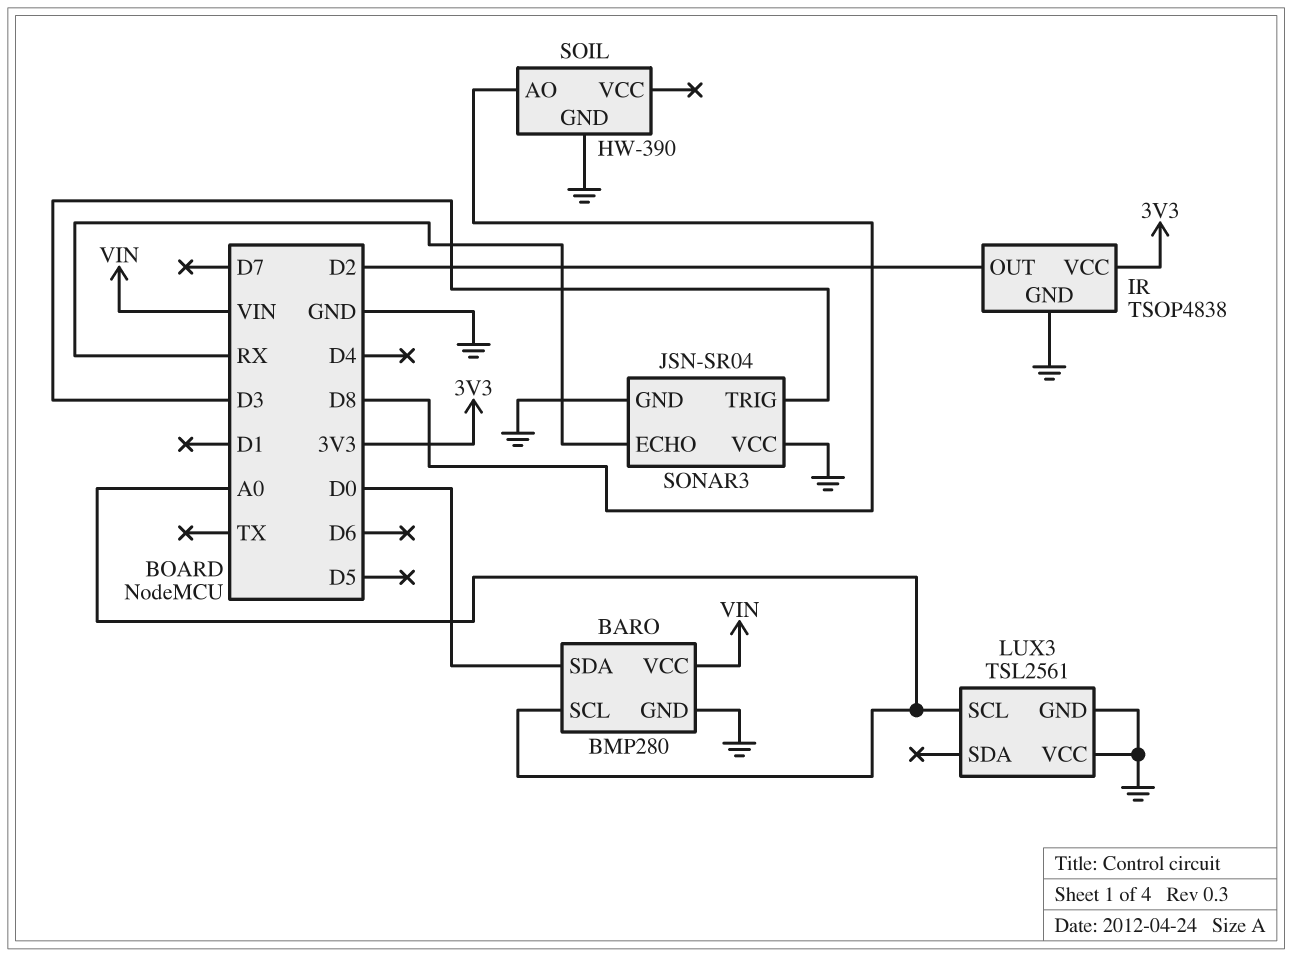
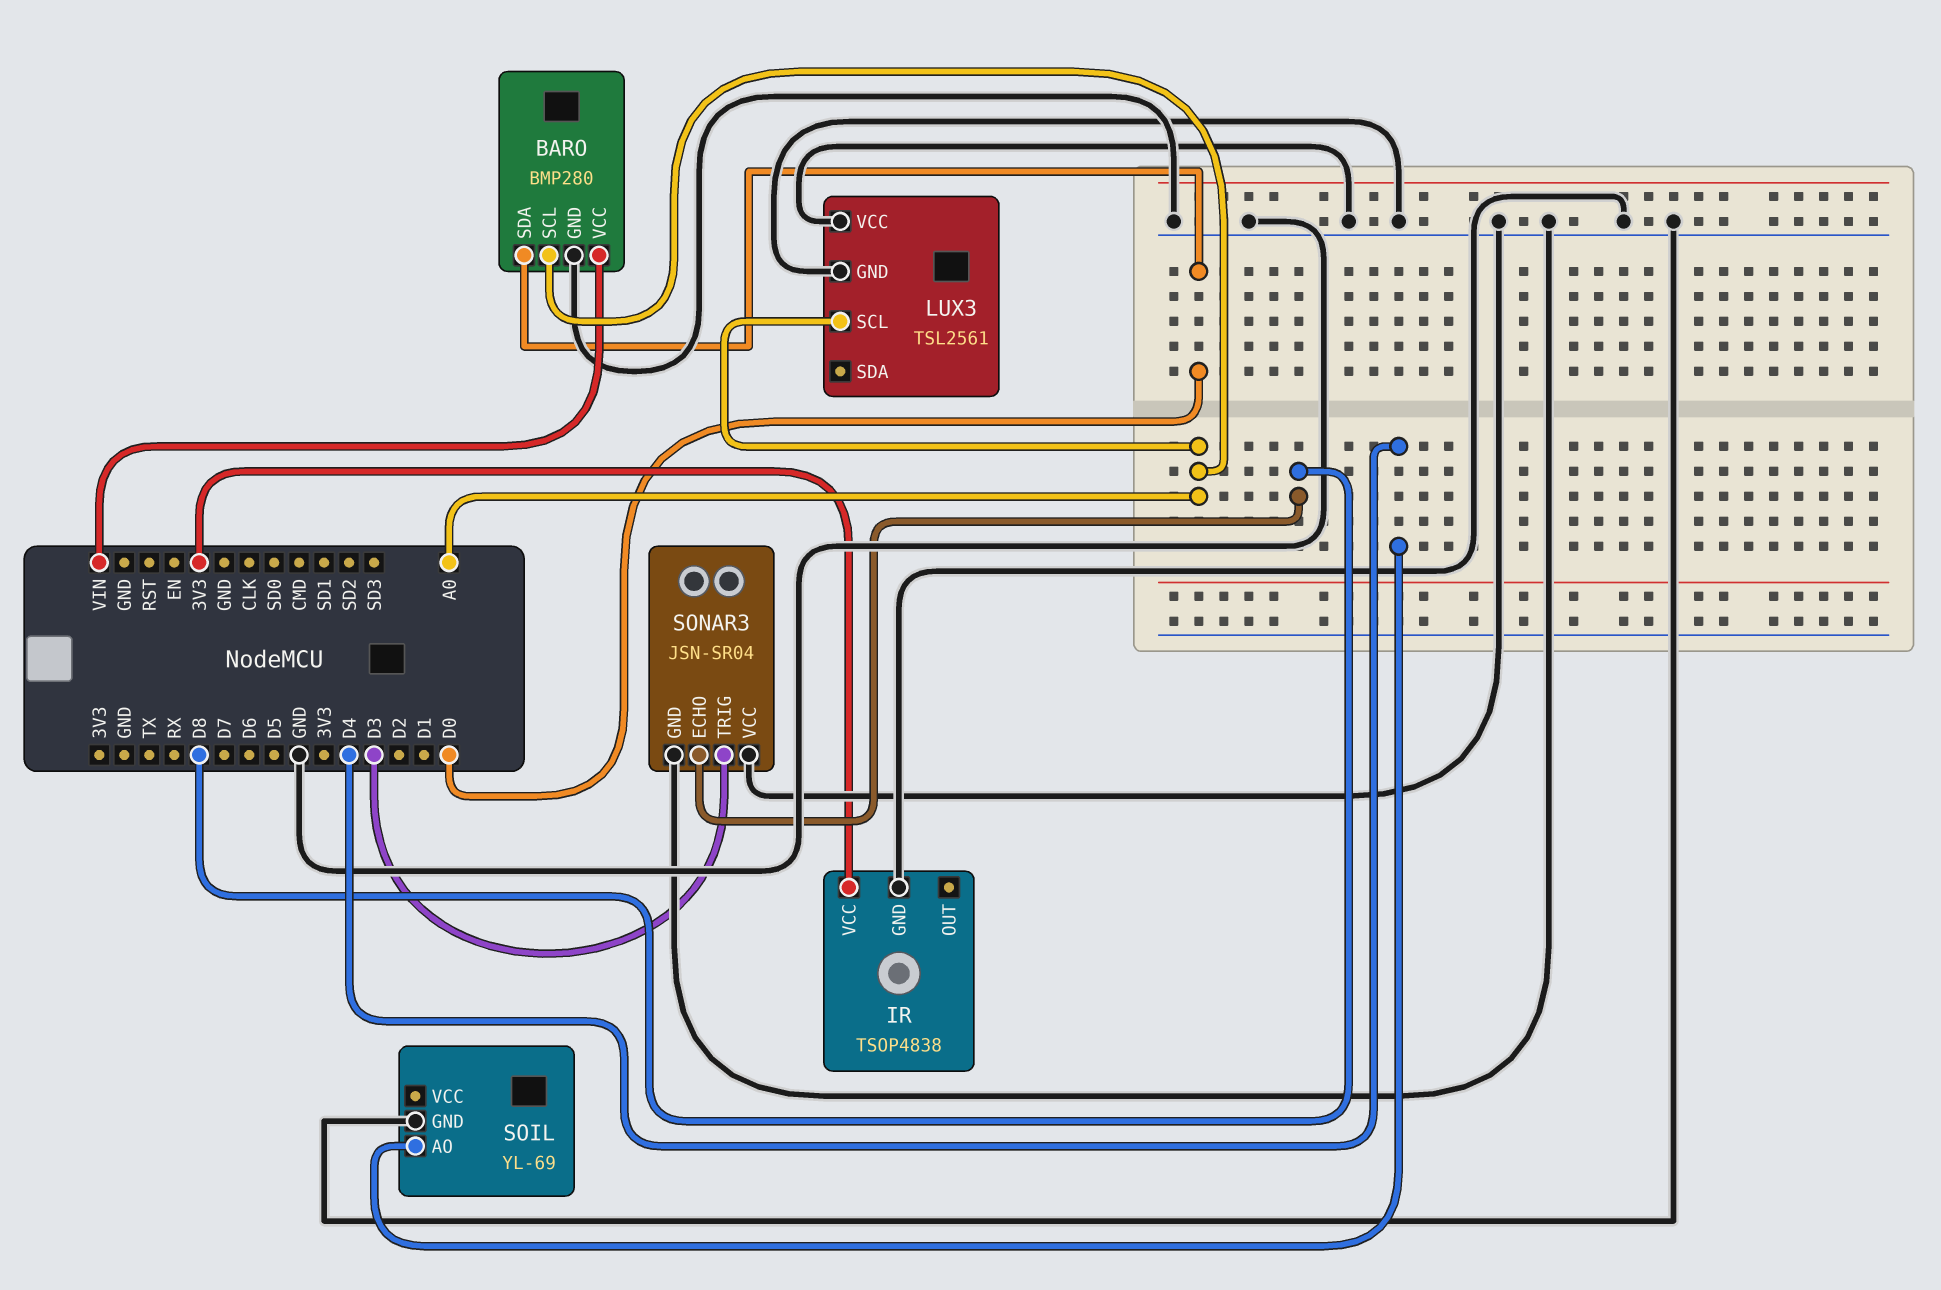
IR pin OUT: D2 -> none
SOIL: HW-390 -> YL-69
SOIL pin AO: D8 -> D4
SONAR3 pin ECHO: RX -> D8

